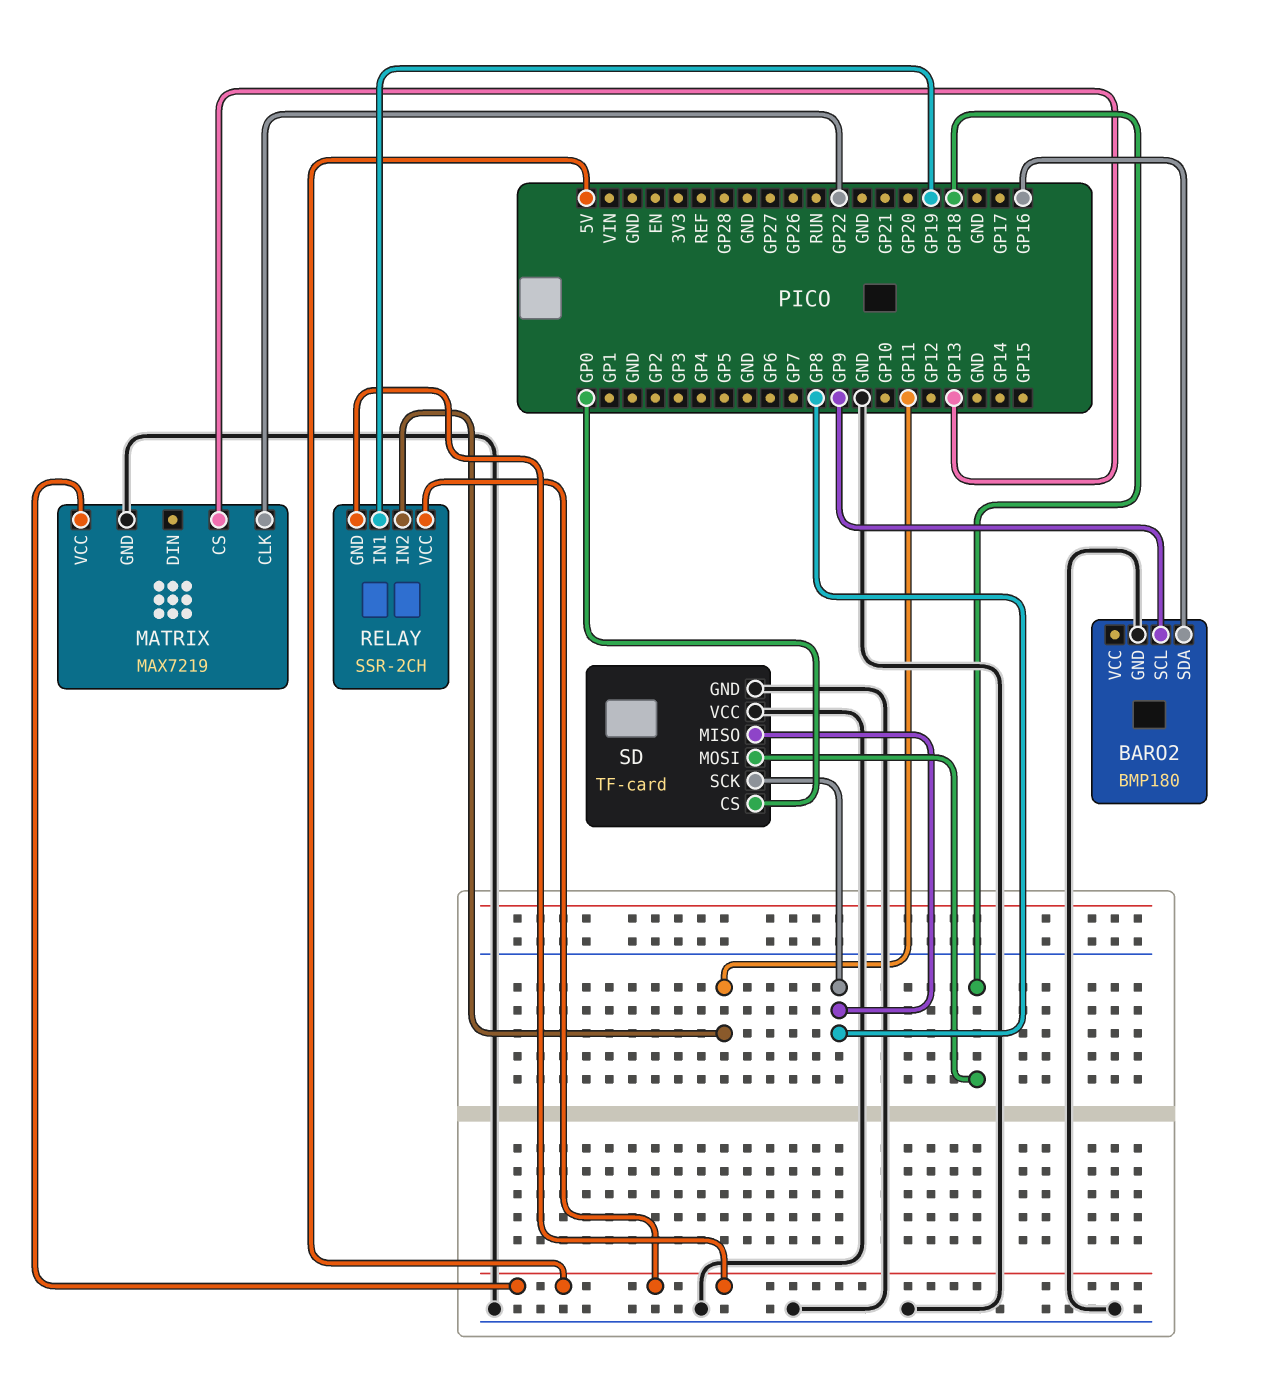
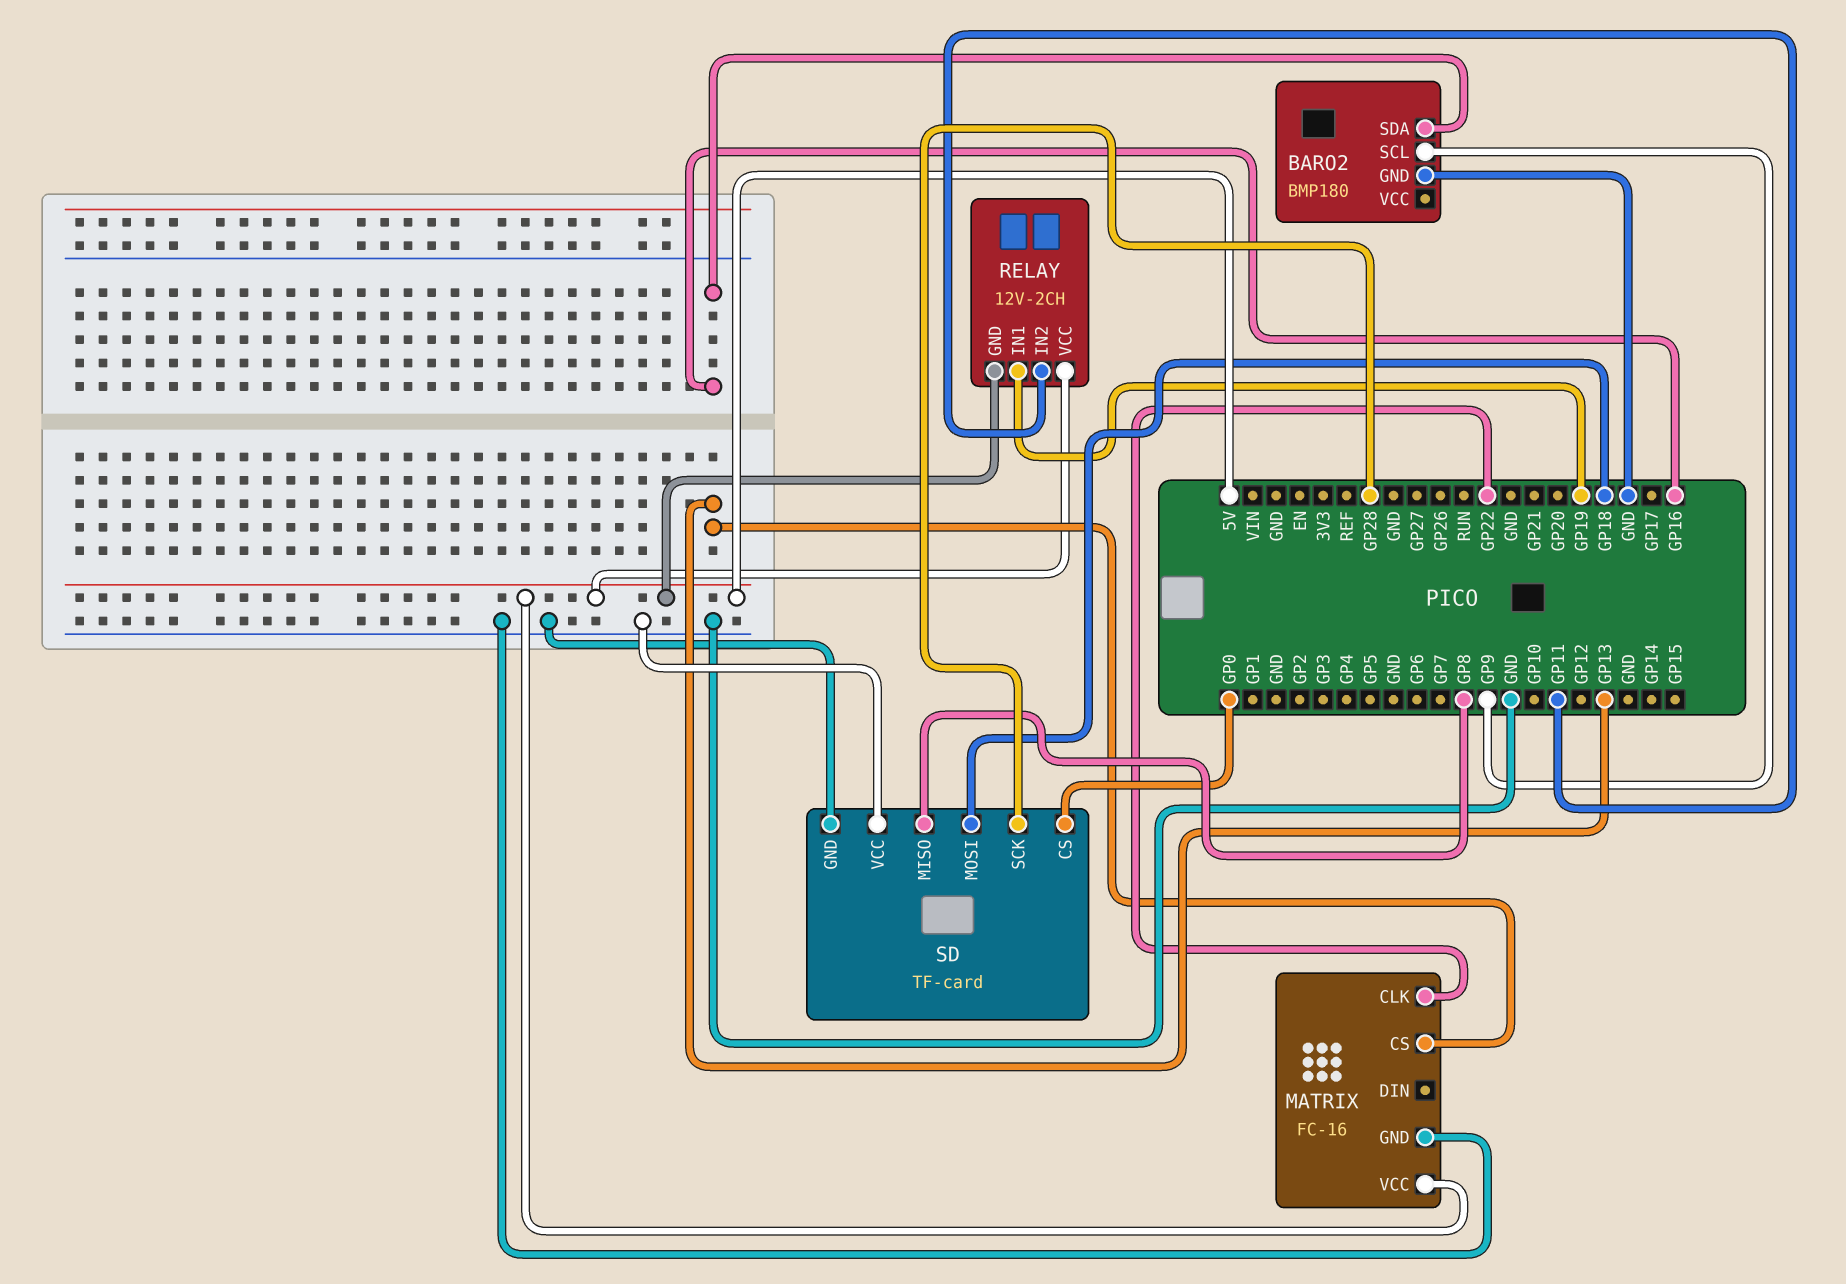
MATRIX: MAX7219 -> FC-16
RELAY: SSR-2CH -> 12V-2CH
SD pin SCK: GP8 -> GP28

